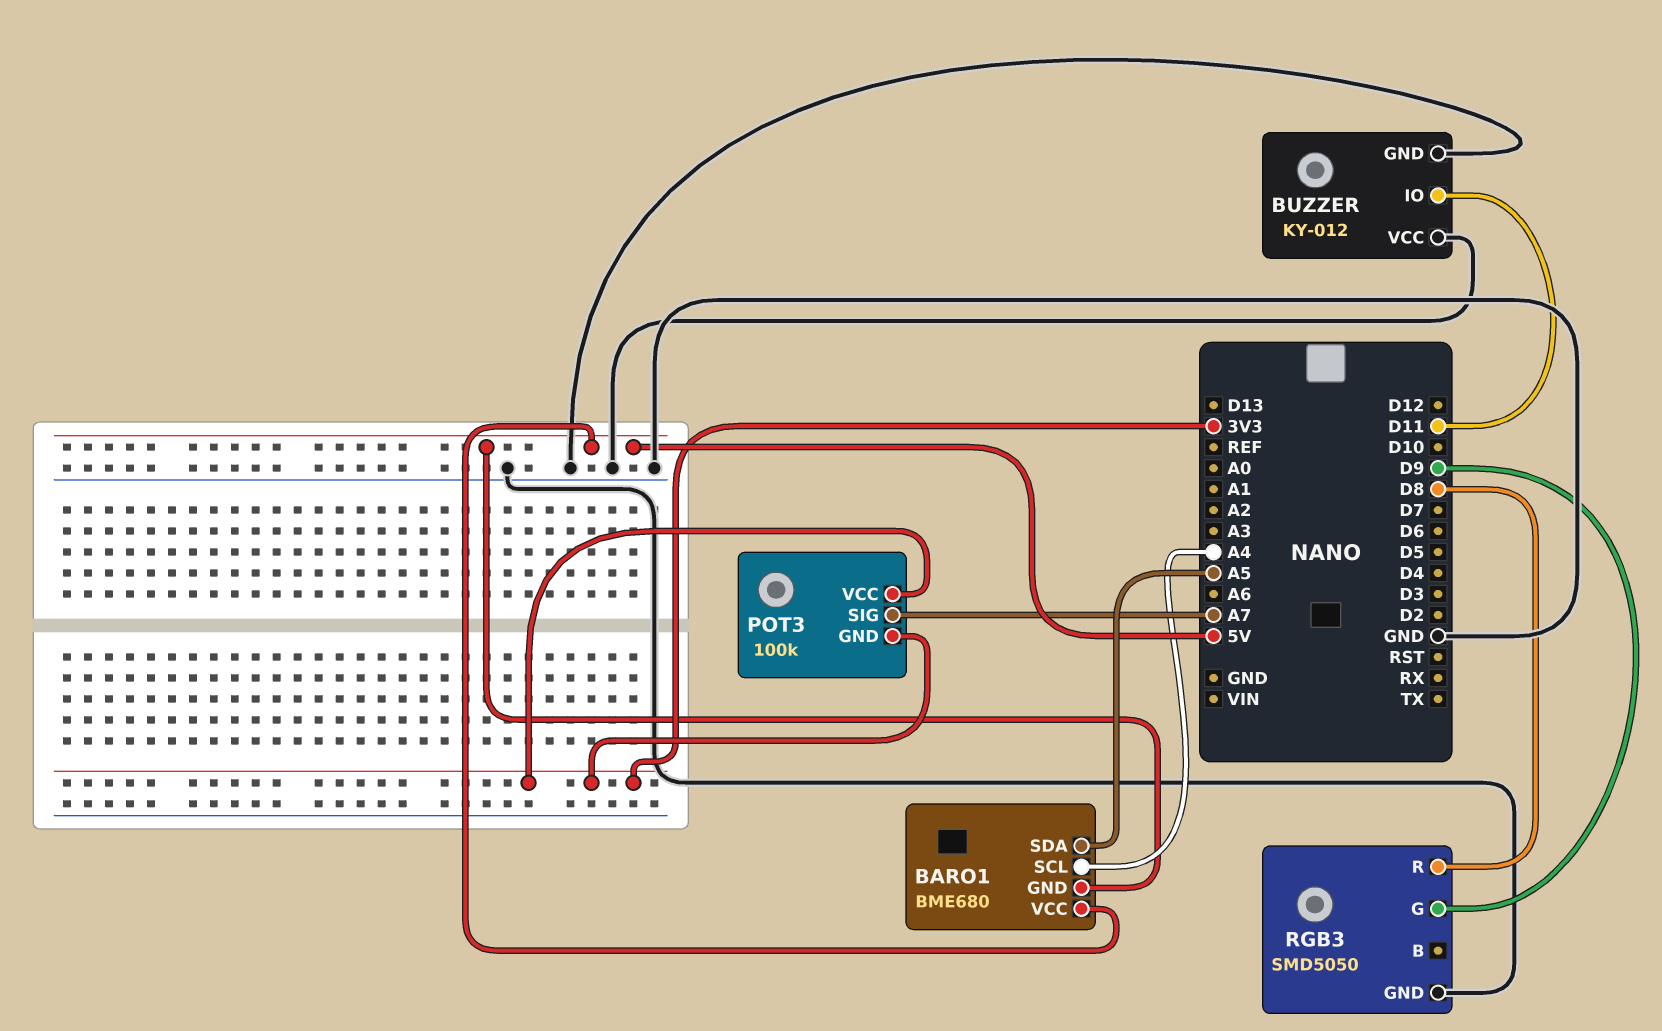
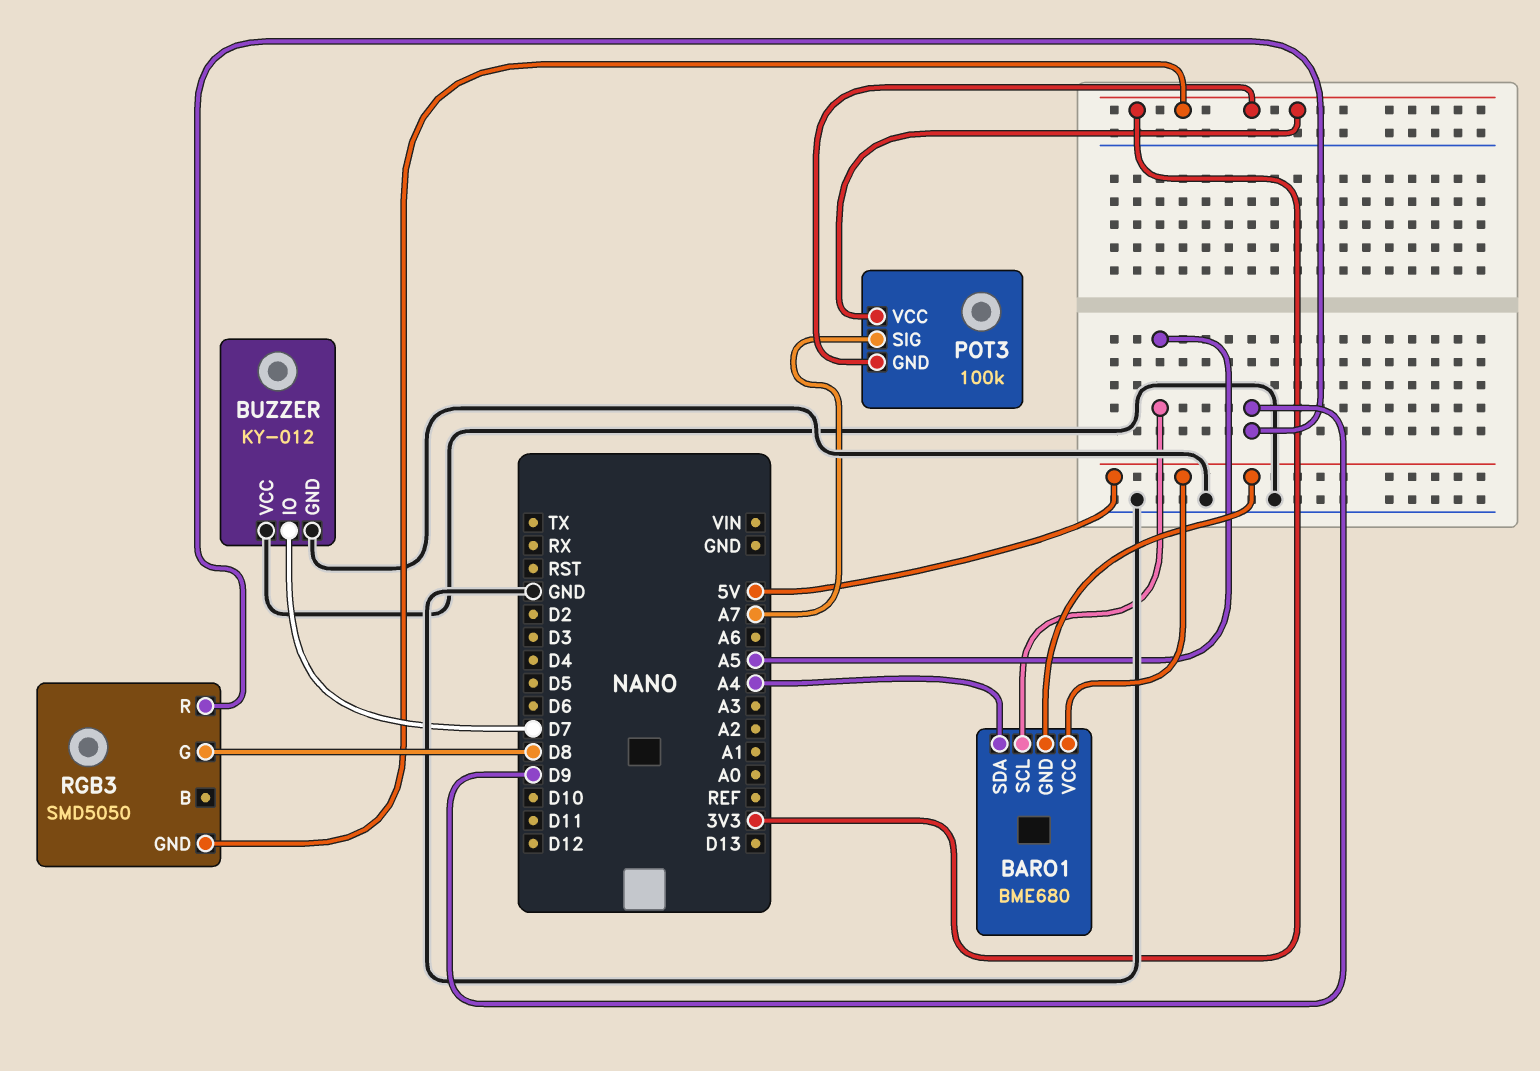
BARO1 pin SCL: A4 -> A5
BARO1 pin SDA: A5 -> A4
BUZZER pin IO: D11 -> D7
RGB3 pin G: D9 -> D8
RGB3 pin GND: GND -> 3V3
RGB3 pin R: D8 -> D9

